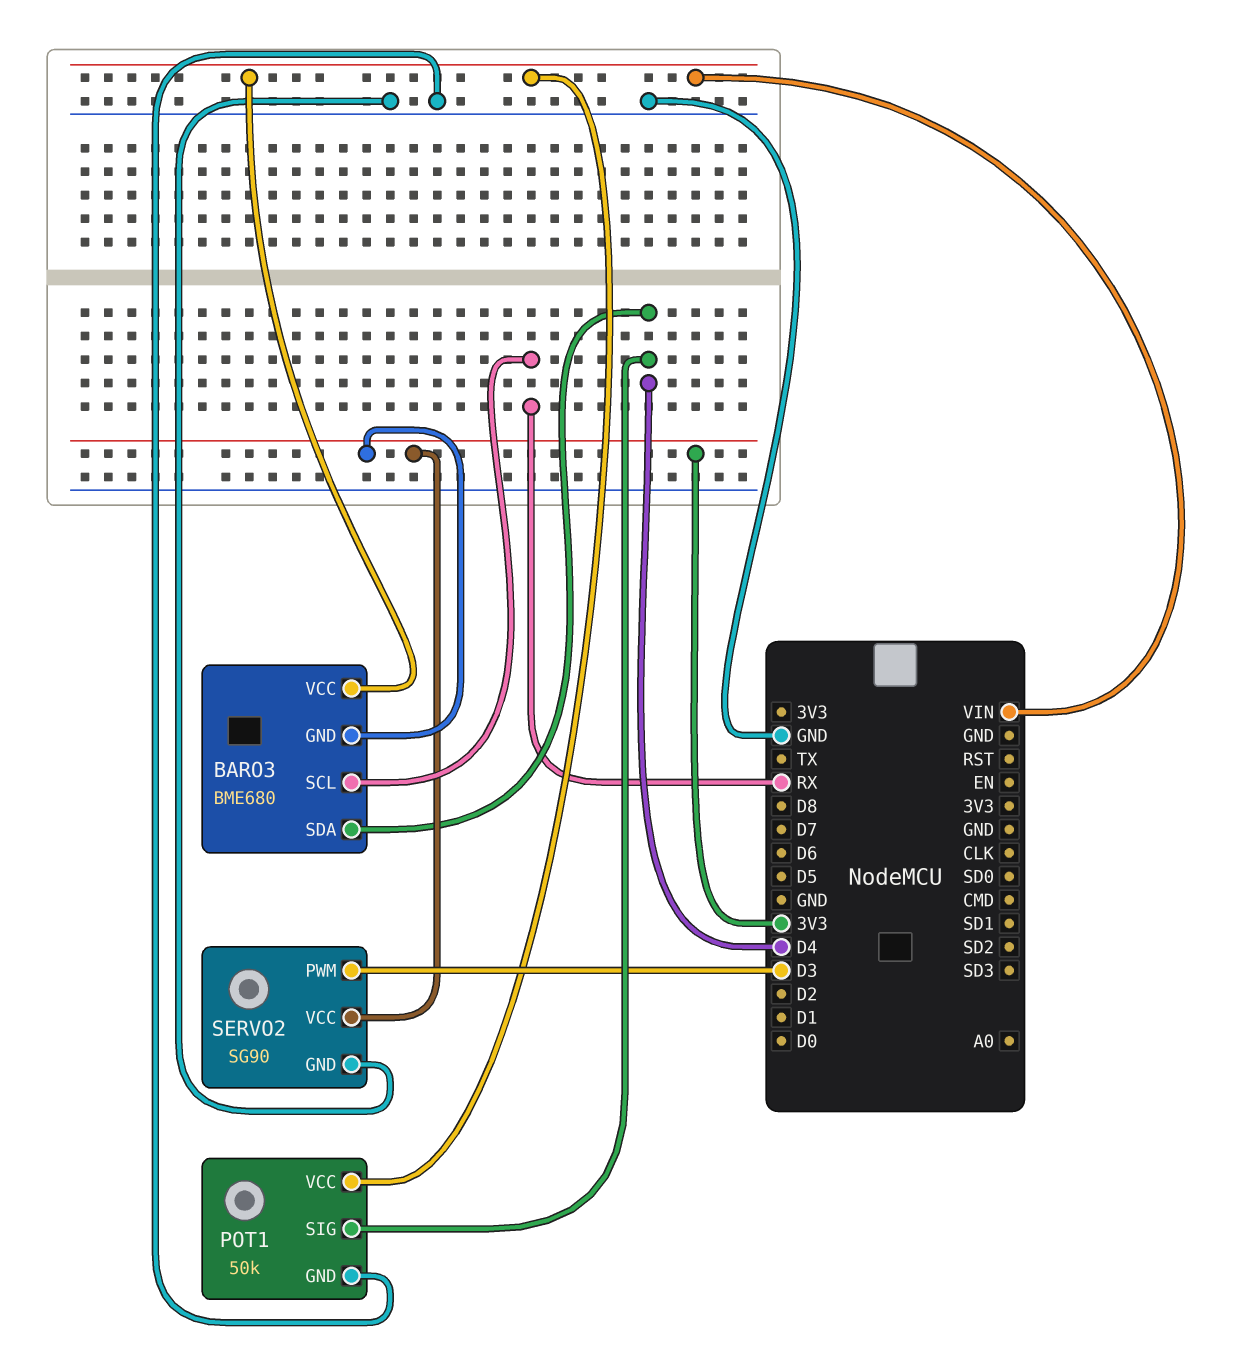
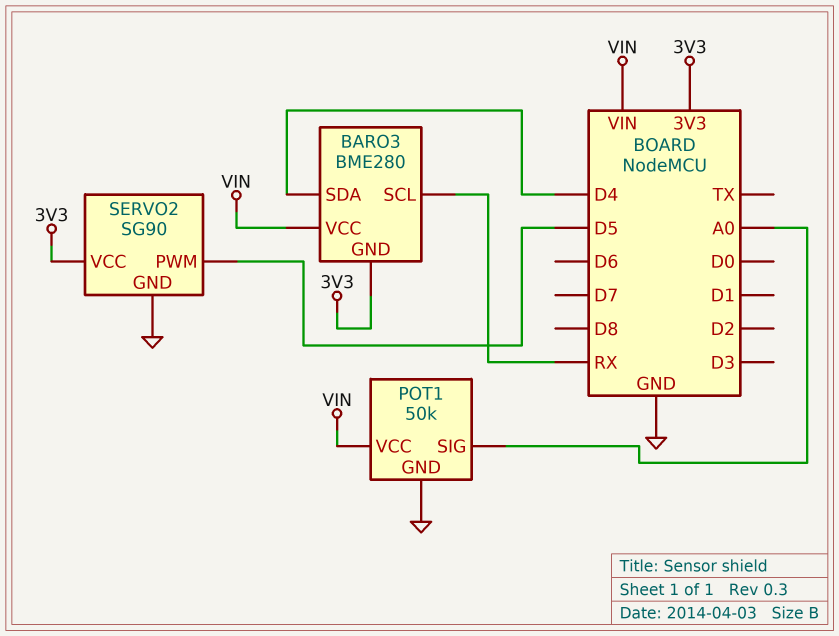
BARO3: BME680 -> BME280
POT1 pin SIG: D4 -> A0
SERVO2 pin PWM: D3 -> D5

